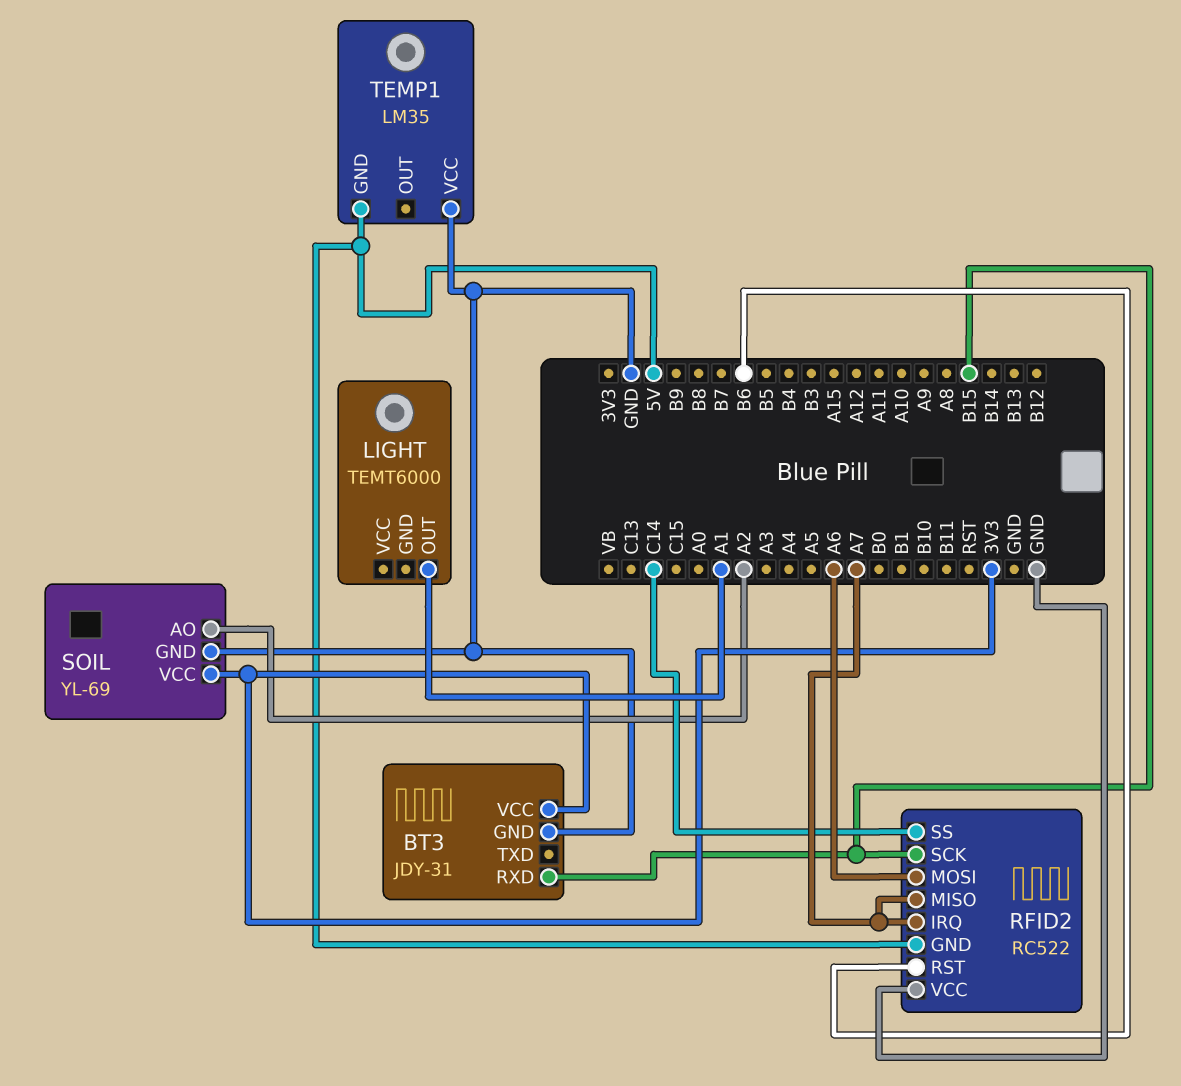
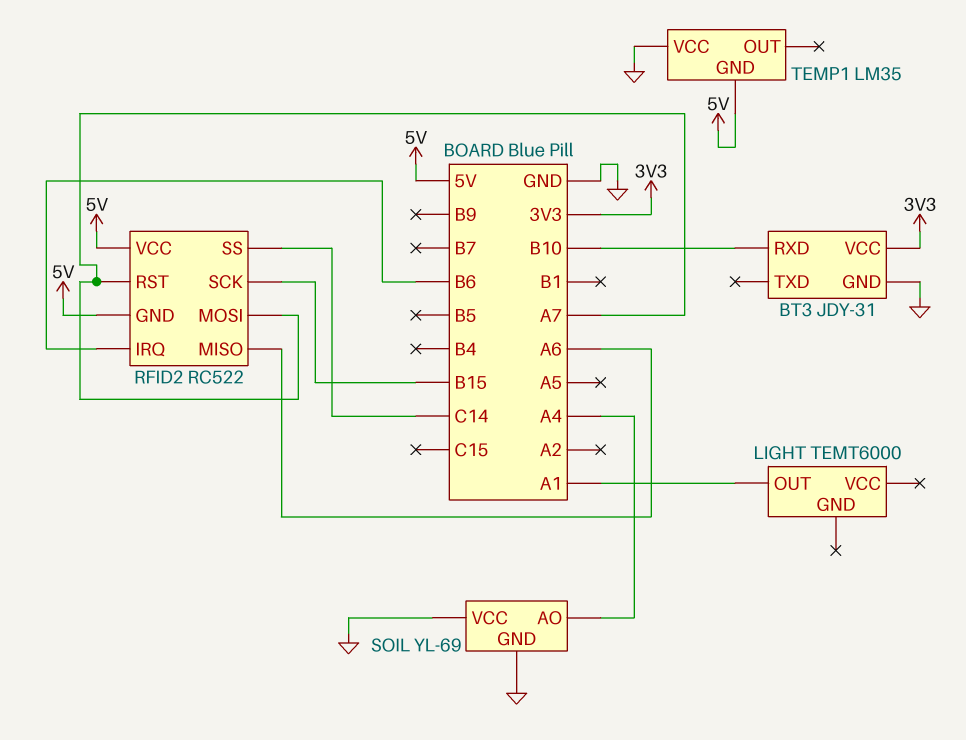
BT3 pin RXD: B15 -> B10
RFID2 pin IRQ: A7 -> B6
RFID2 pin MISO: A7 -> A6
RFID2 pin MOSI: A6 -> A7
RFID2 pin RST: B6 -> A7
RFID2 pin VCC: GND -> 5V
SOIL pin AO: A2 -> A4
SOIL pin VCC: 3V3 -> GND

